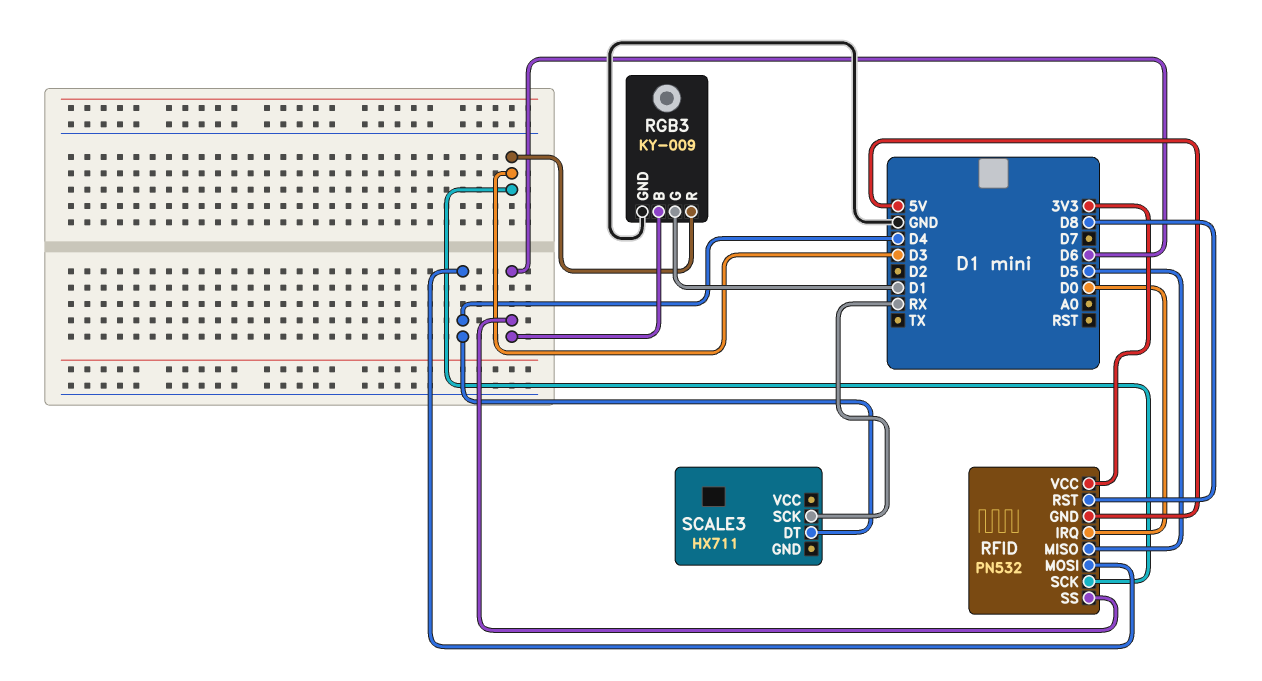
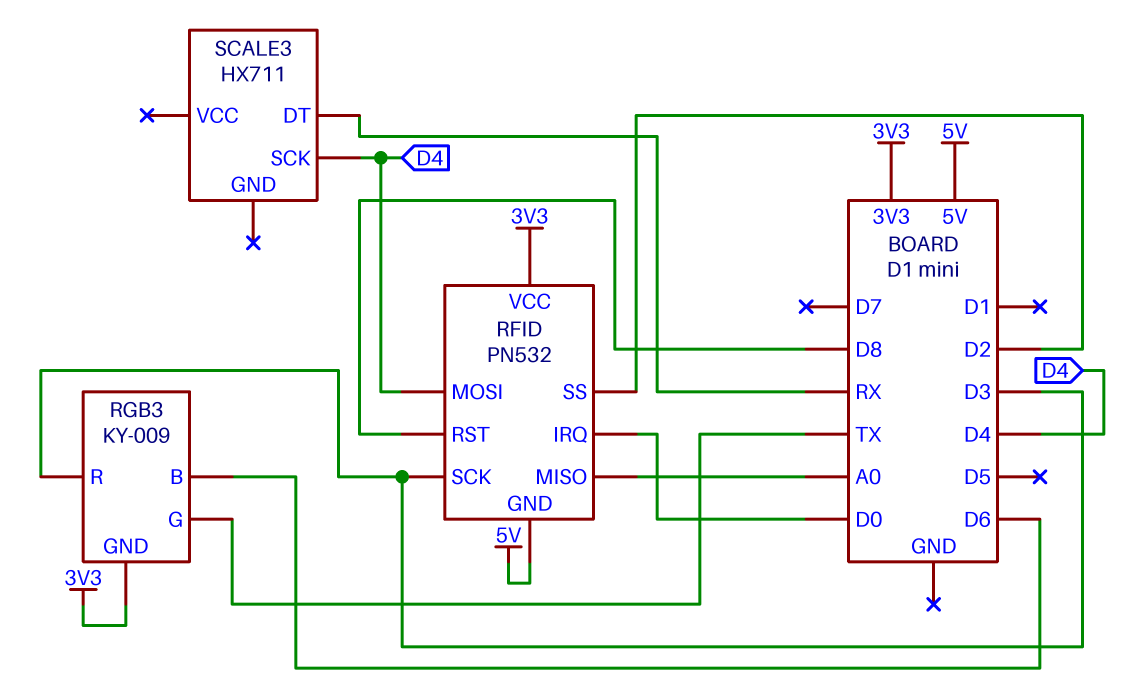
RFID pin MISO: D5 -> A0
RFID pin SS: D6 -> D2
RGB3 pin G: D1 -> TX
RGB3 pin GND: GND -> 3V3
SCALE3 pin DT: D4 -> RX
SCALE3 pin SCK: RX -> D4

